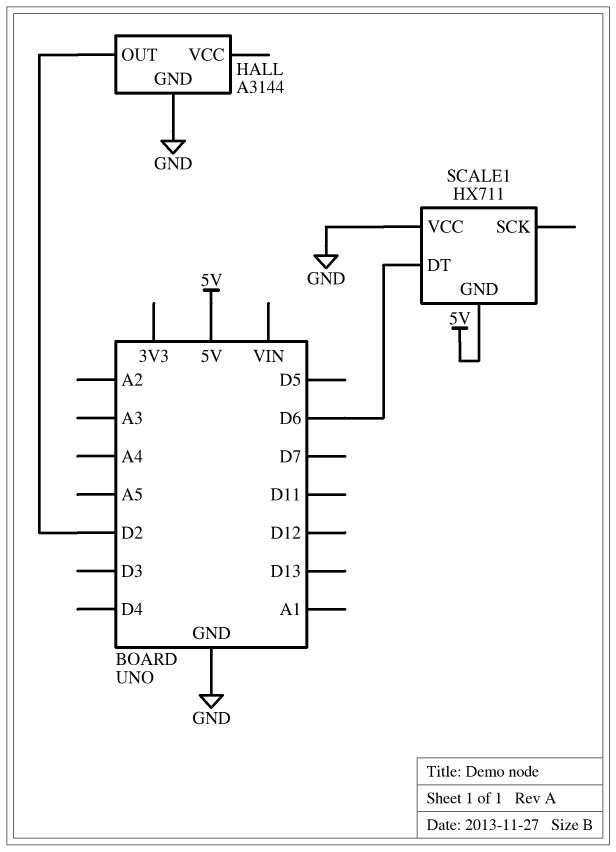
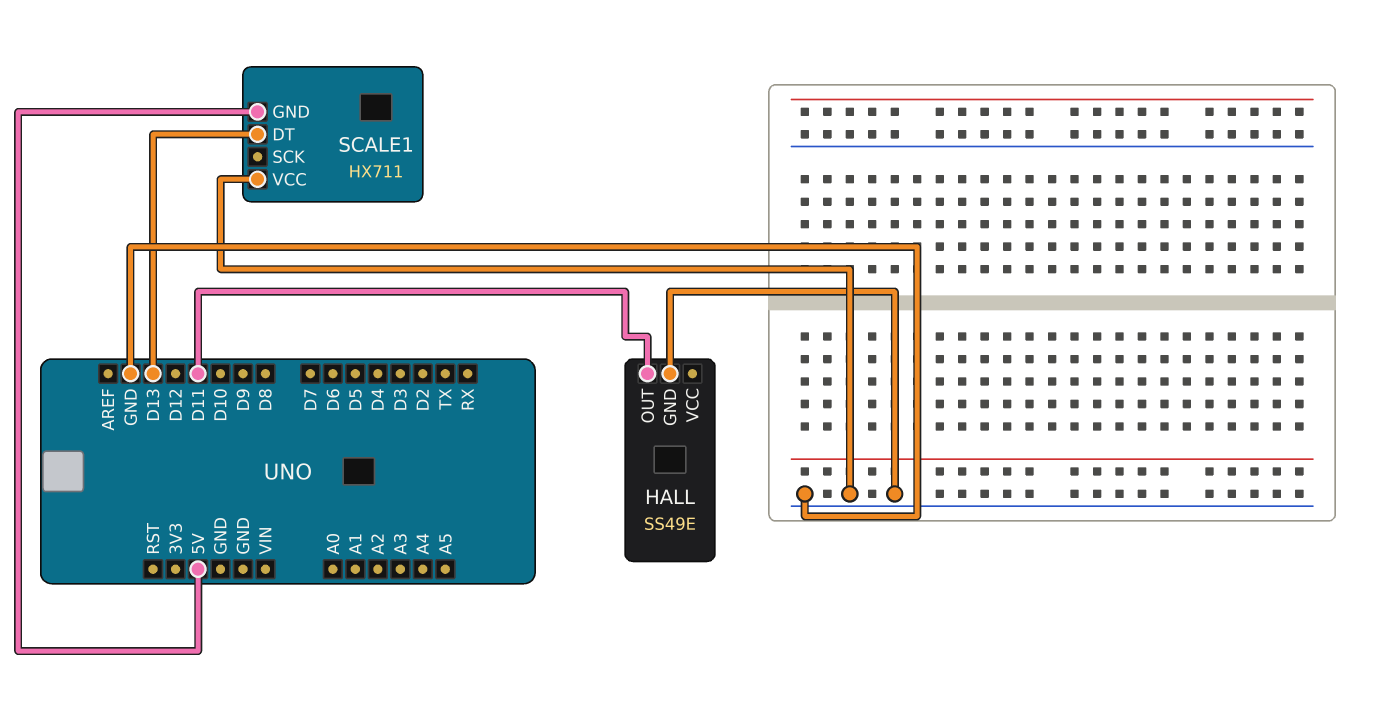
HALL: A3144 -> SS49E
HALL pin OUT: D2 -> D11
SCALE1 pin DT: D6 -> D13

